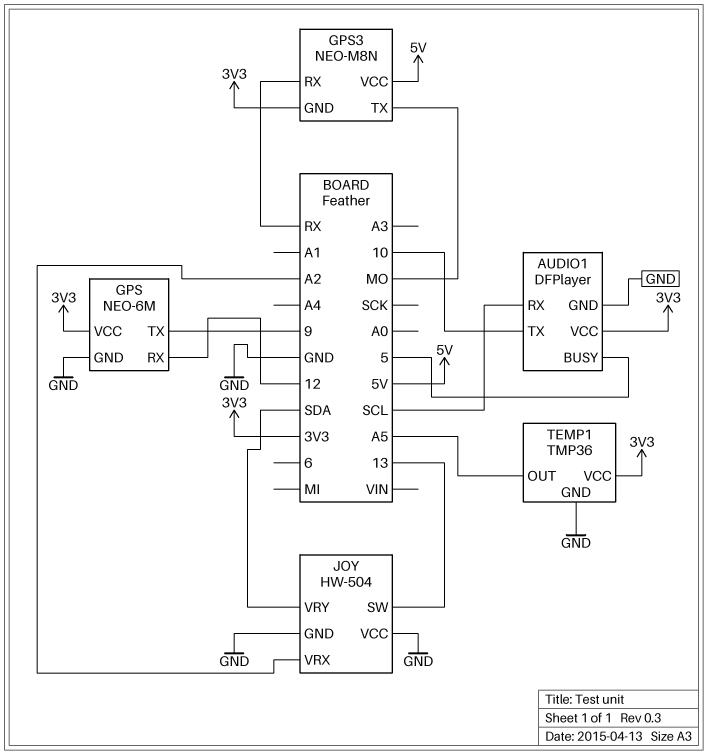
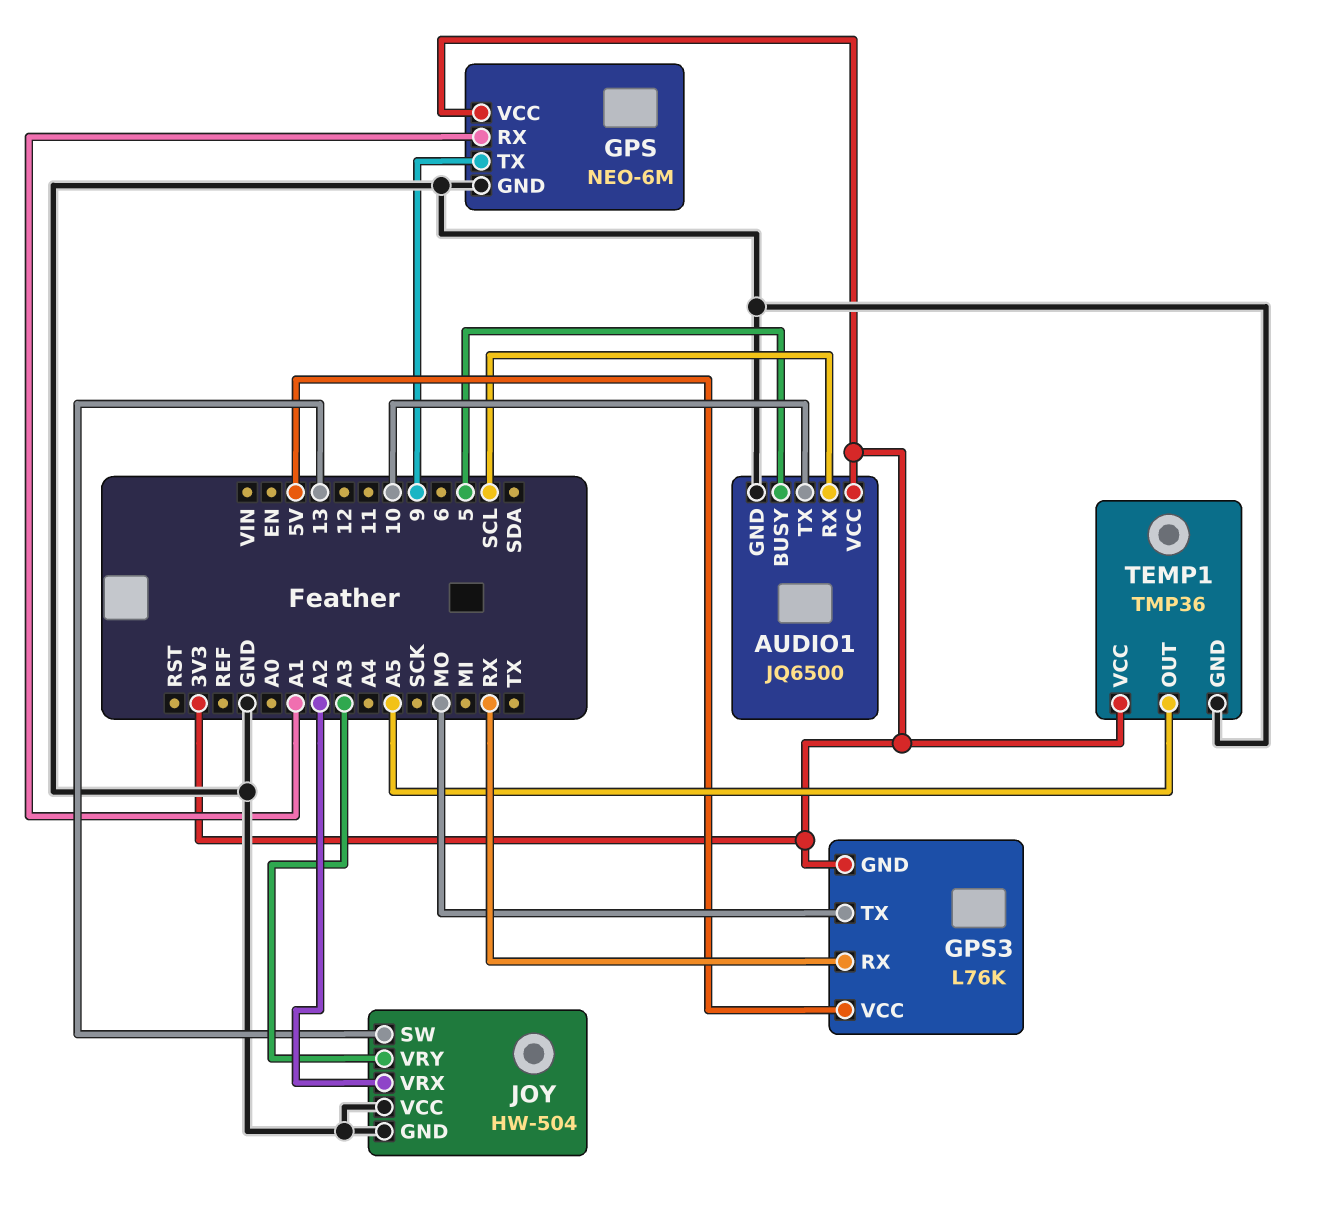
AUDIO1: DFPlayer -> JQ6500
GPS pin RX: 12 -> A1
GPS3: NEO-M8N -> L76K
JOY pin VRY: SDA -> A3

